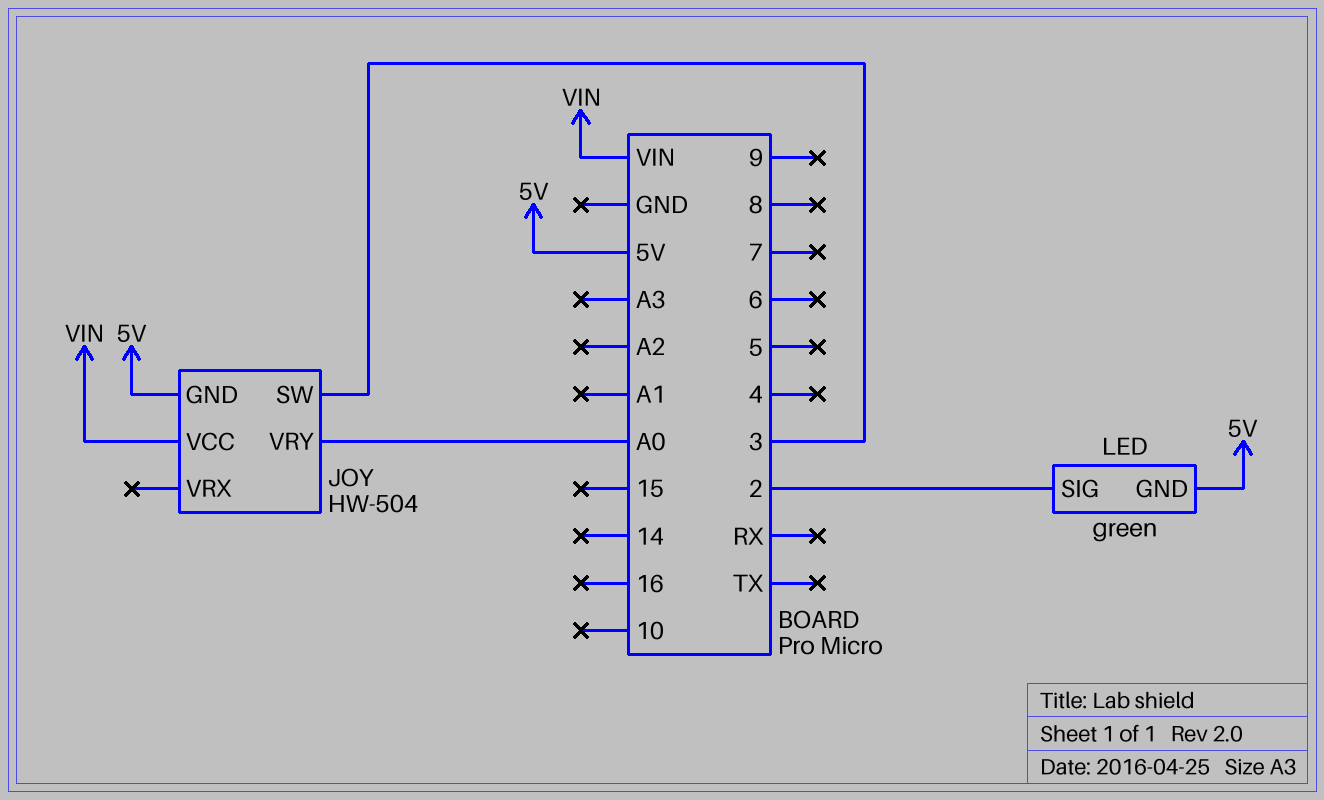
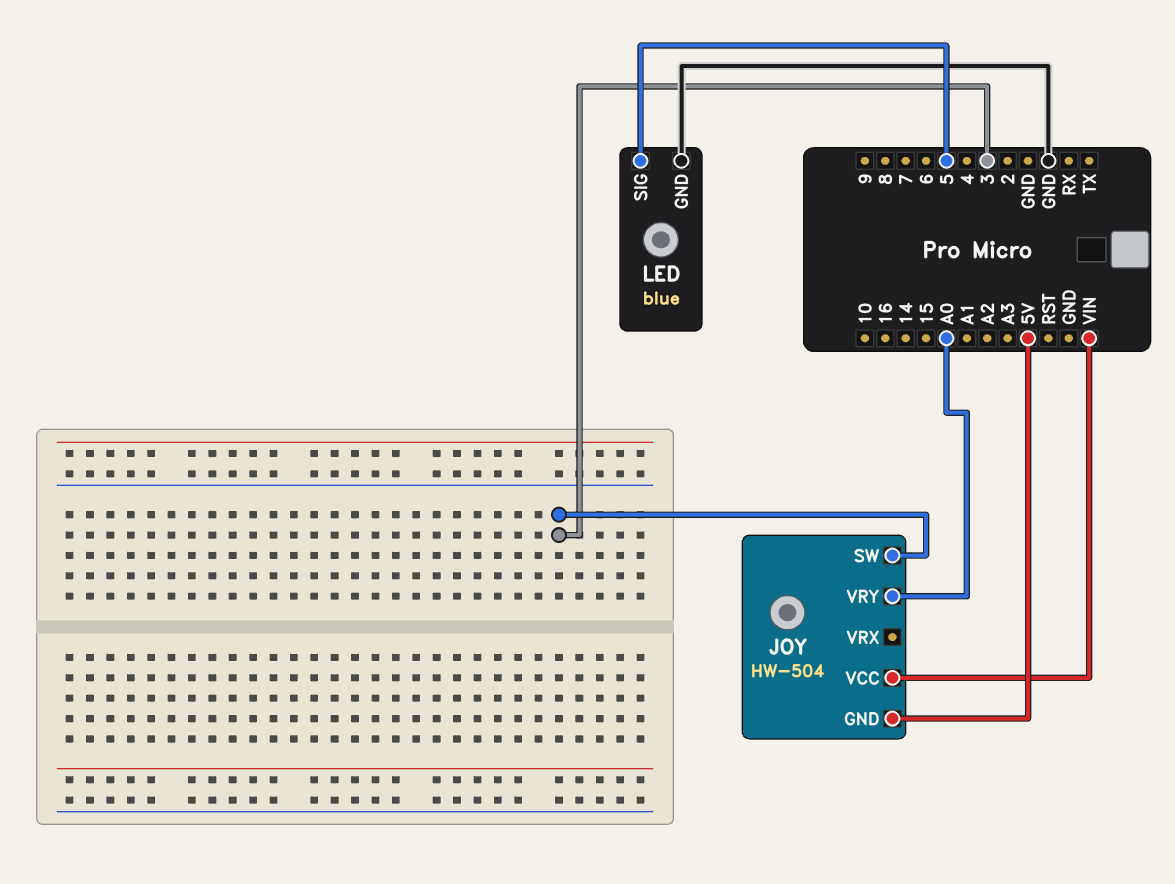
LED: green -> blue
LED pin GND: 5V -> GND
LED pin SIG: 2 -> 5

